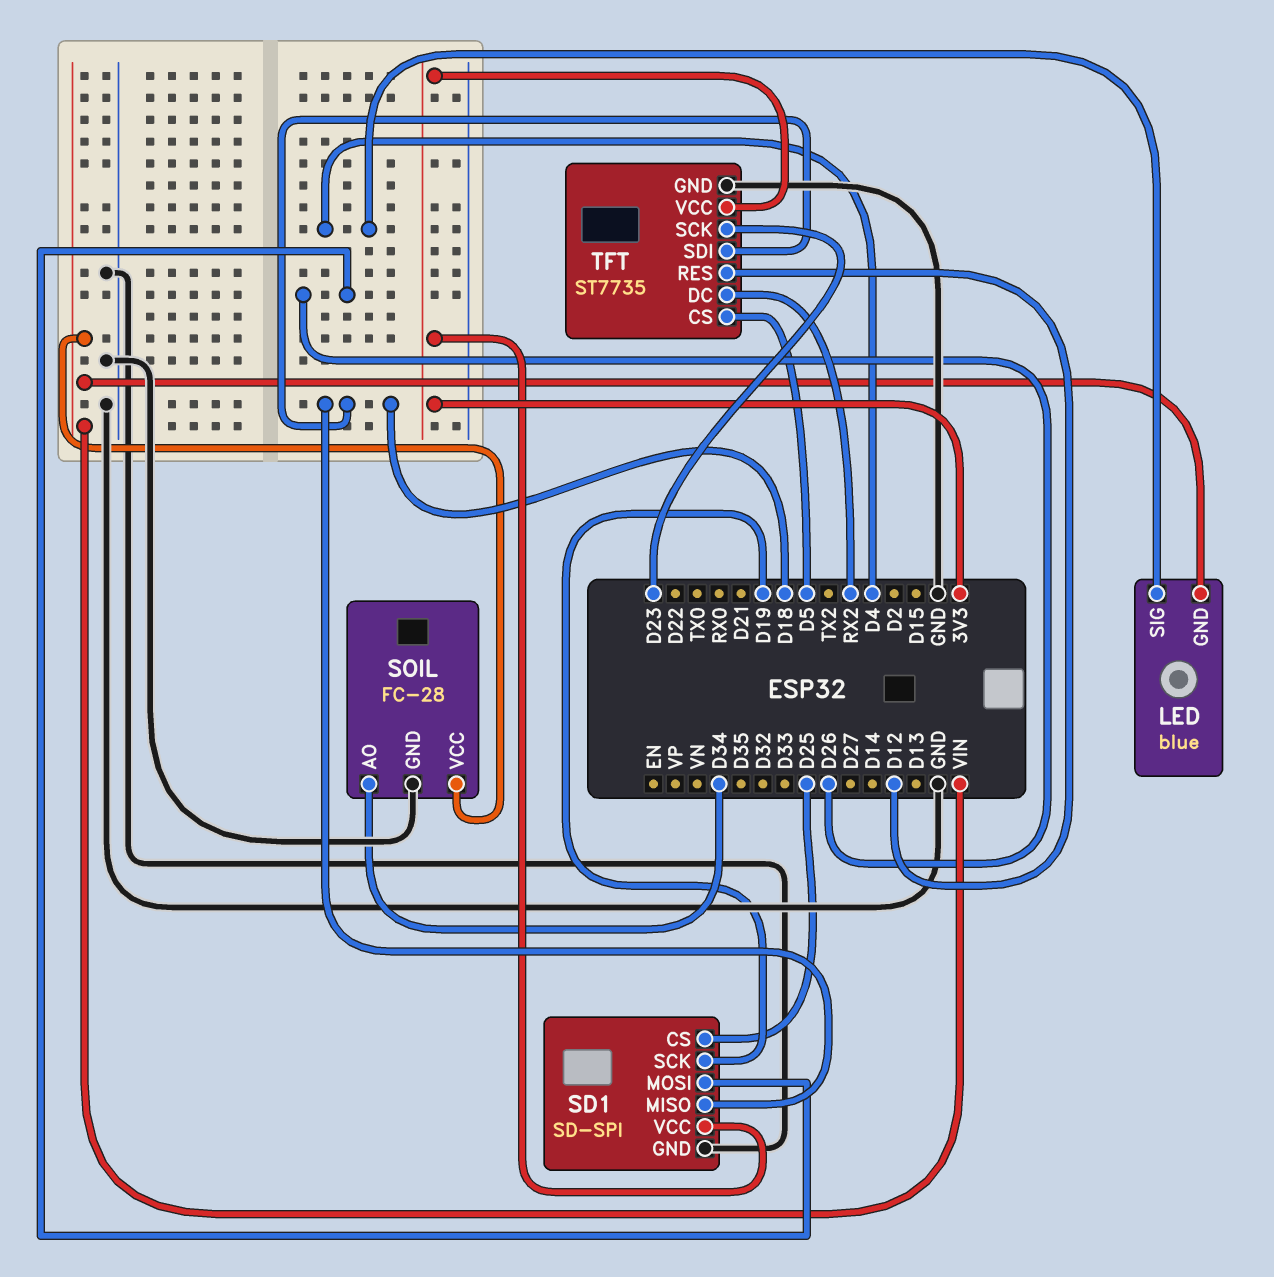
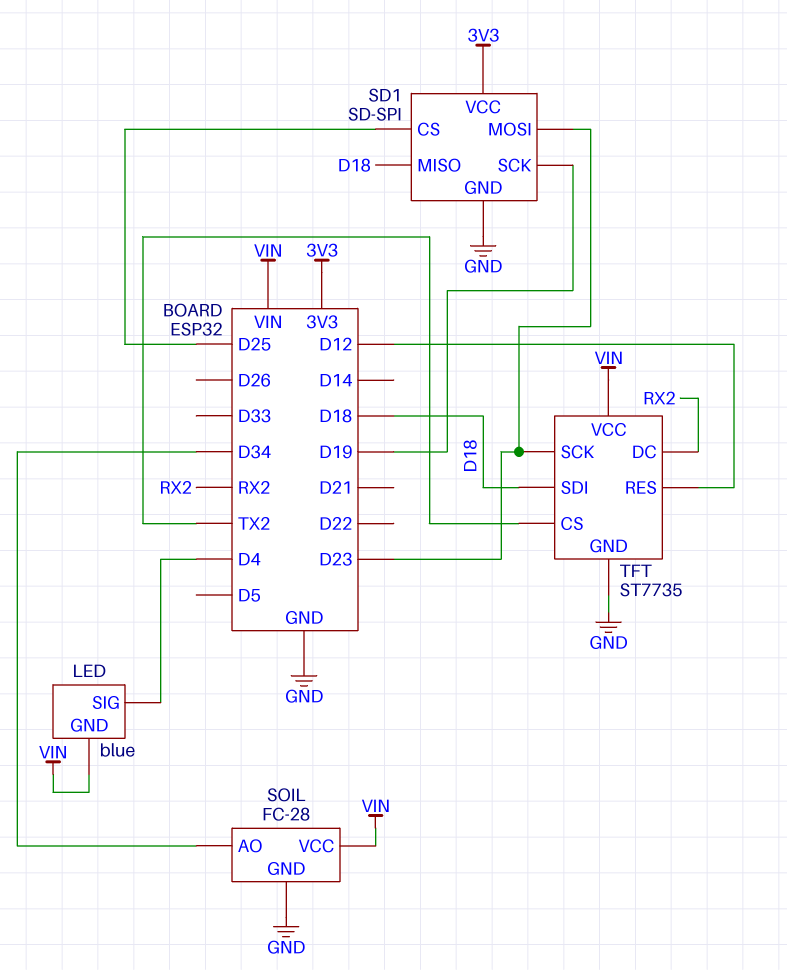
SD1 pin MOSI: D26 -> D23
TFT pin CS: D5 -> TX2
TFT pin VCC: 3V3 -> VIN

